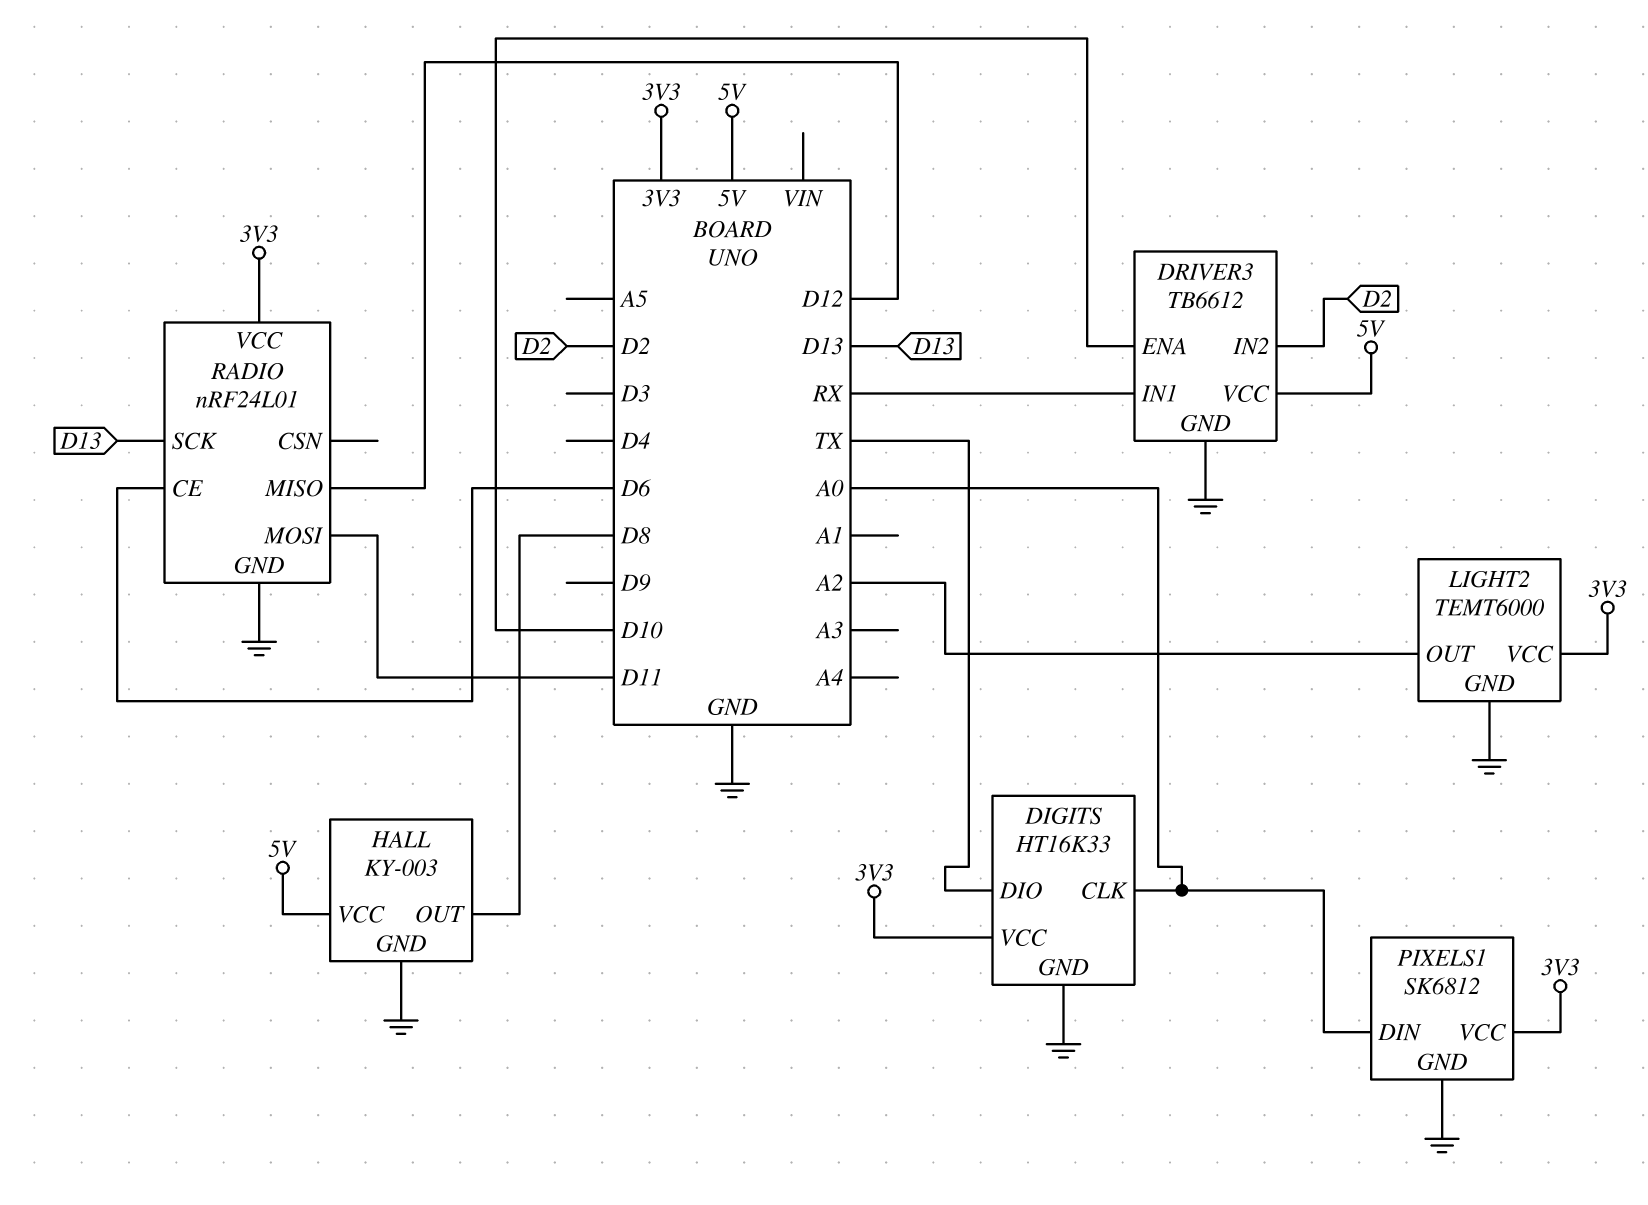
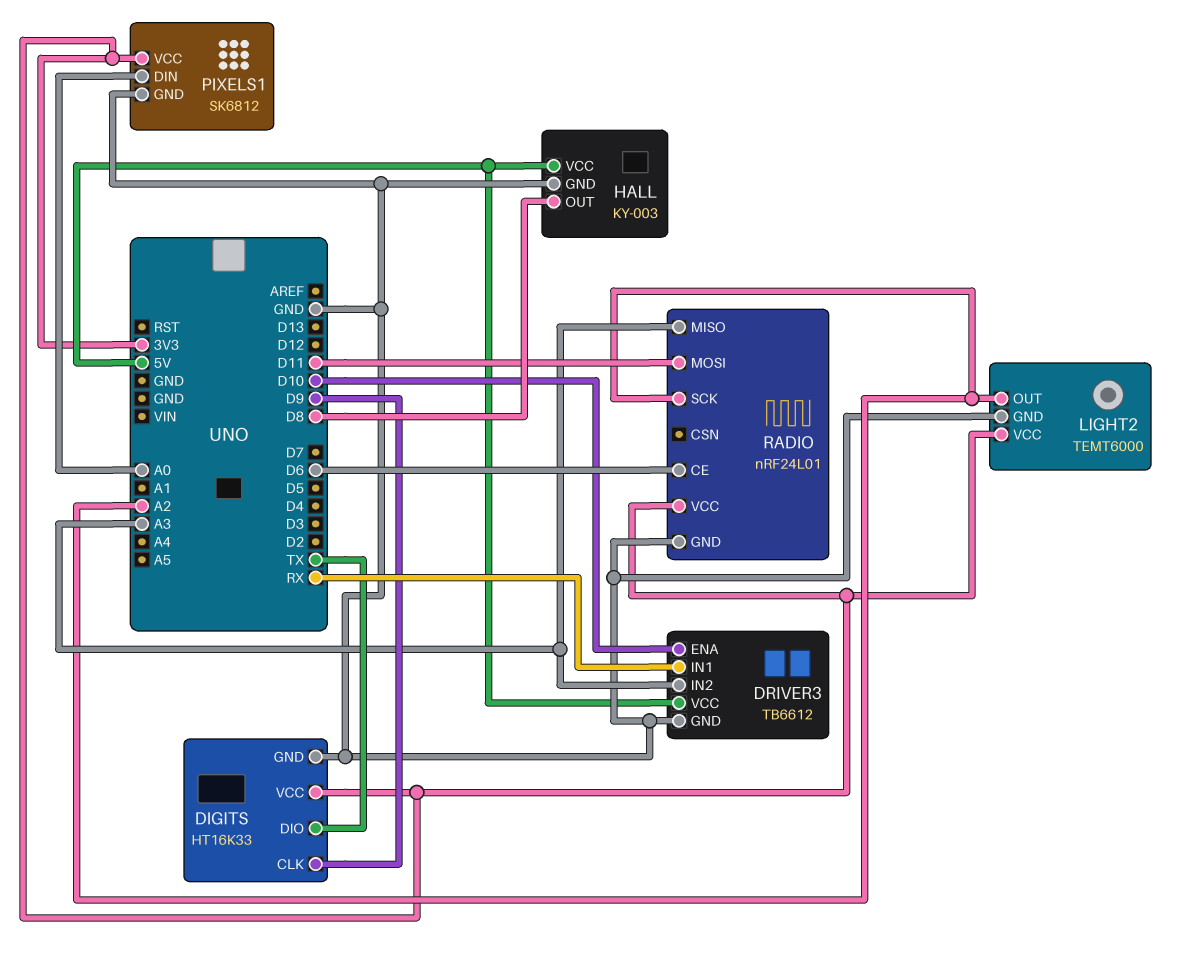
DIGITS pin CLK: A0 -> D9
DRIVER3 pin IN2: D2 -> A3
RADIO pin MISO: D12 -> A3
RADIO pin SCK: D13 -> A2

